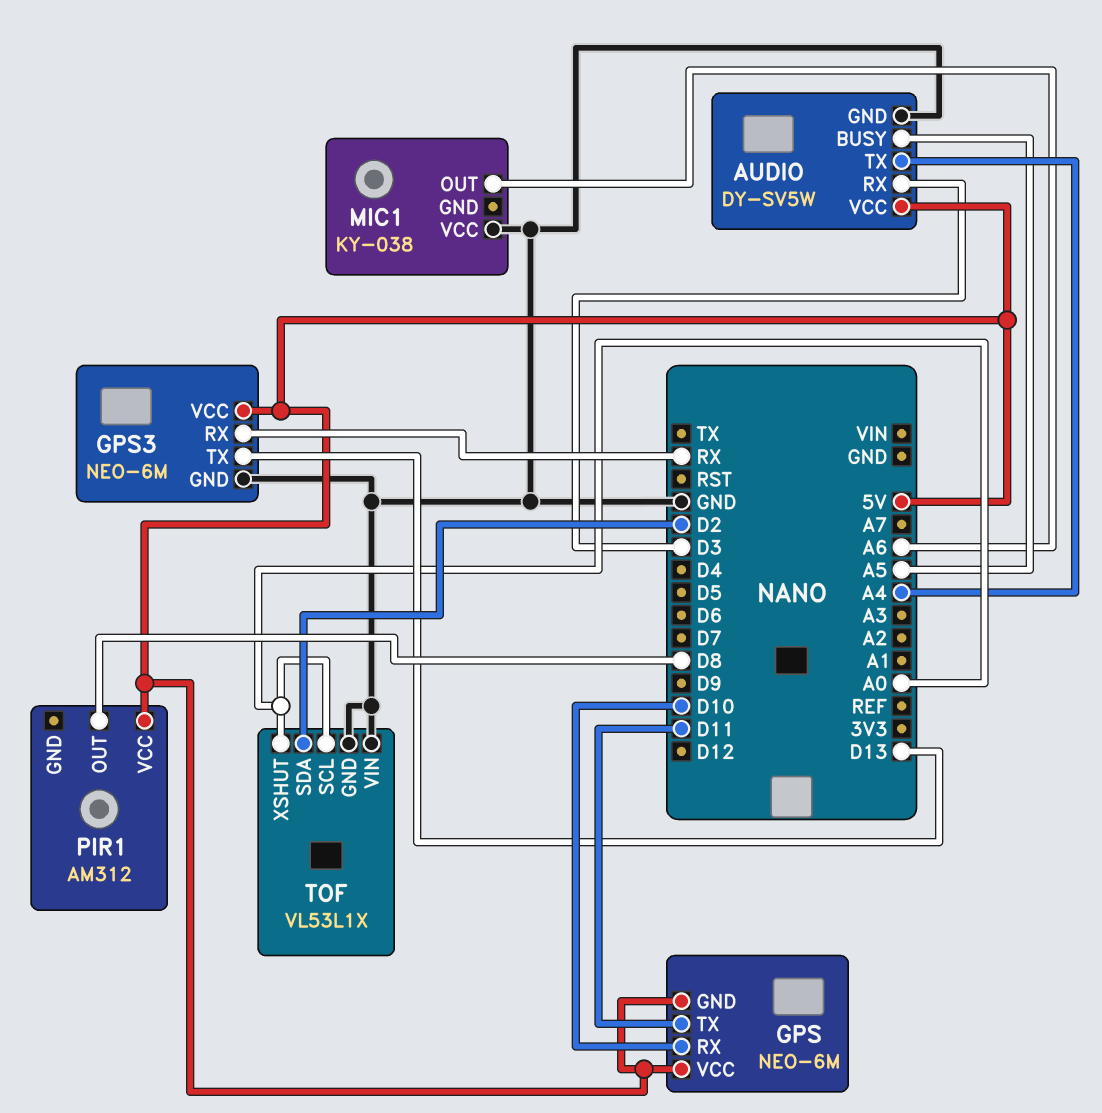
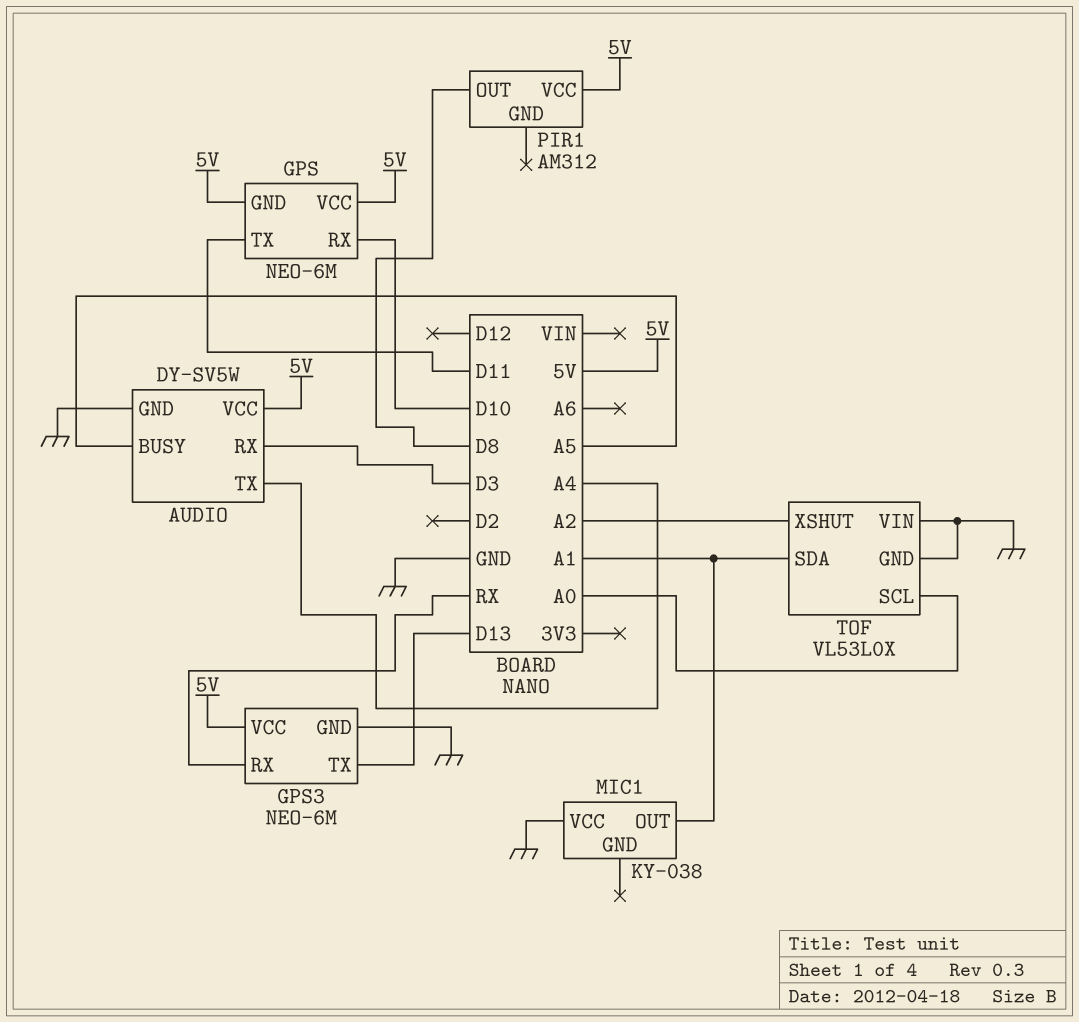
MIC1 pin OUT: A6 -> A1
TOF: VL53L1X -> VL53L0X
TOF pin SDA: D2 -> A1
TOF pin XSHUT: A0 -> A2

